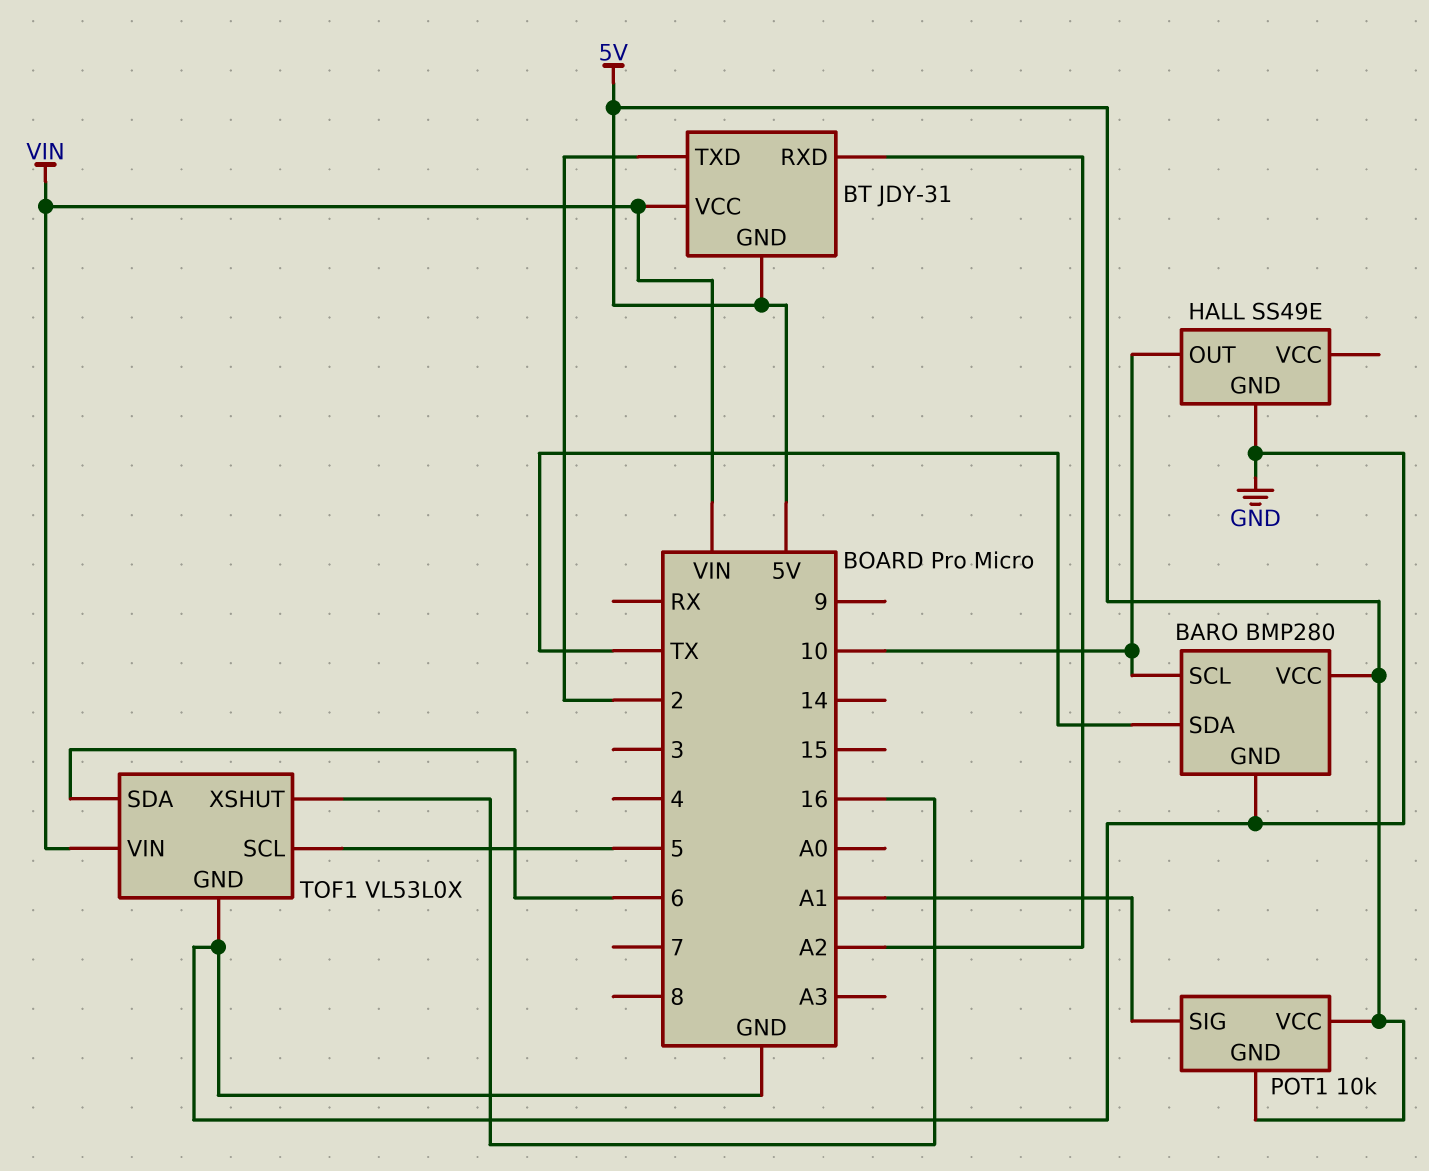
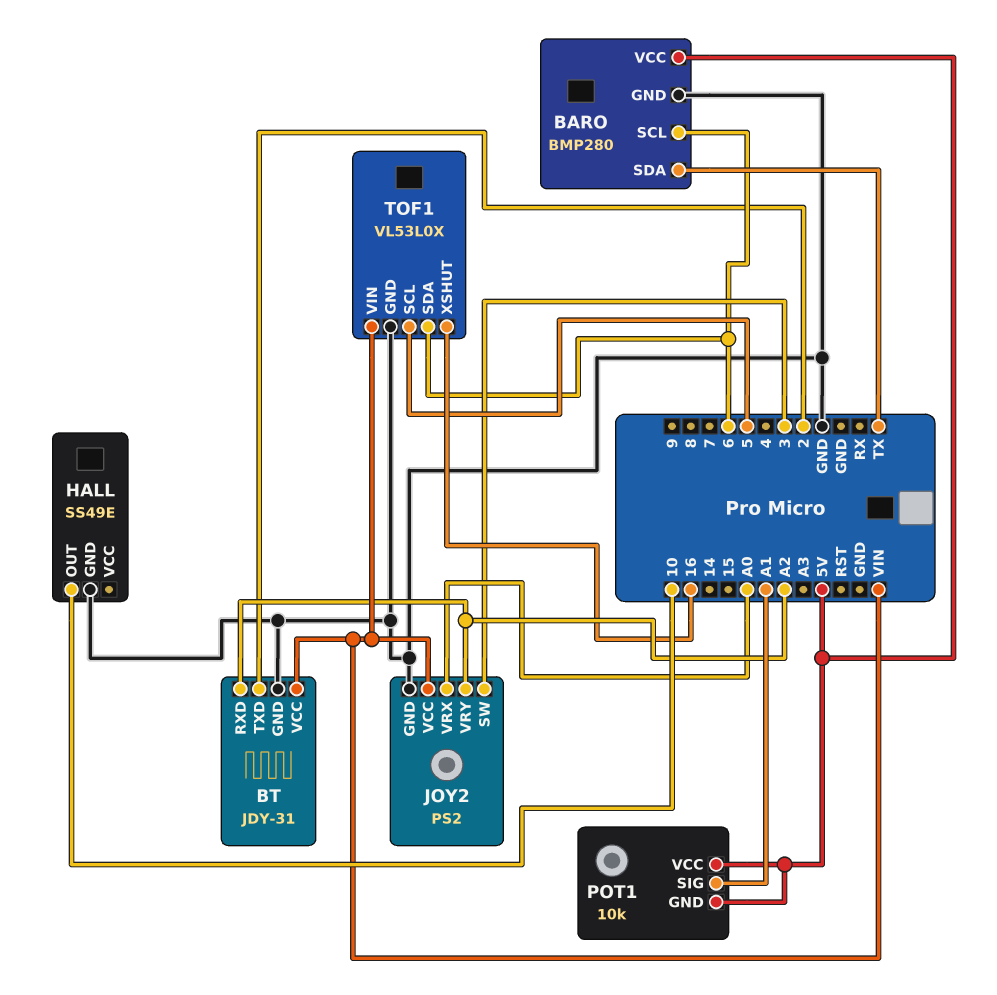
BARO pin SCL: 10 -> 6
BT pin GND: 5V -> GND
JOY2: none -> PS2
JOY2 pin GND: none -> GND
JOY2 pin SW: none -> 3
JOY2 pin VCC: none -> VIN
JOY2 pin VRX: none -> A0
JOY2 pin VRY: none -> A2

